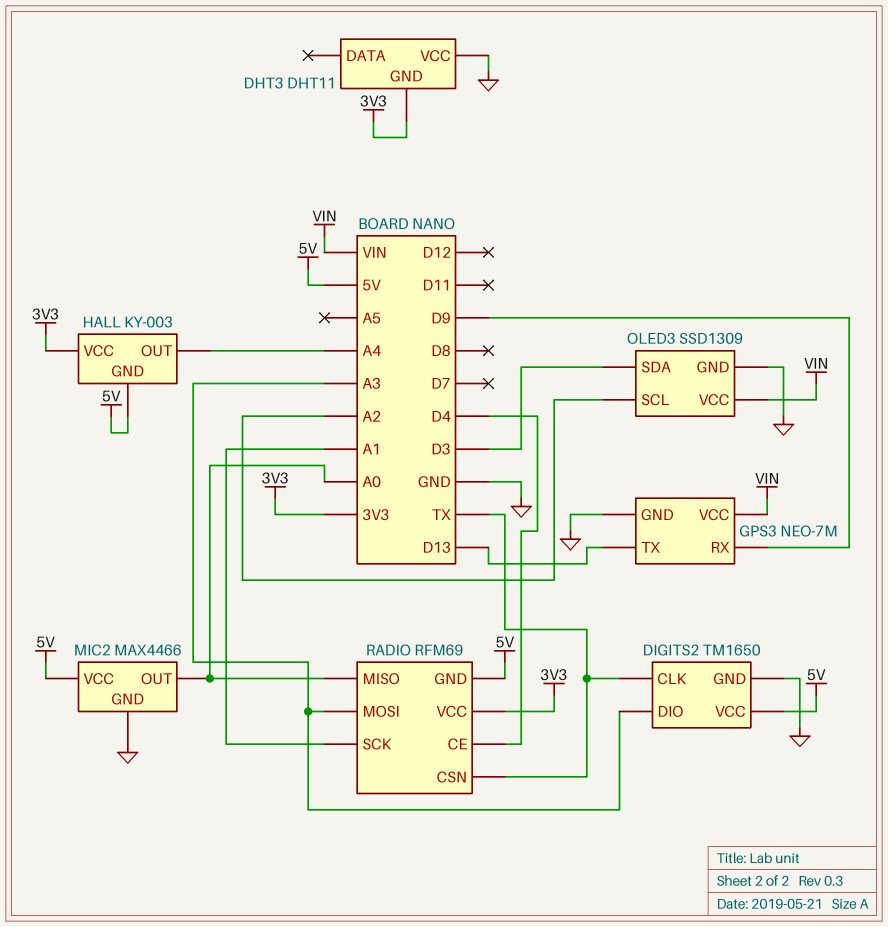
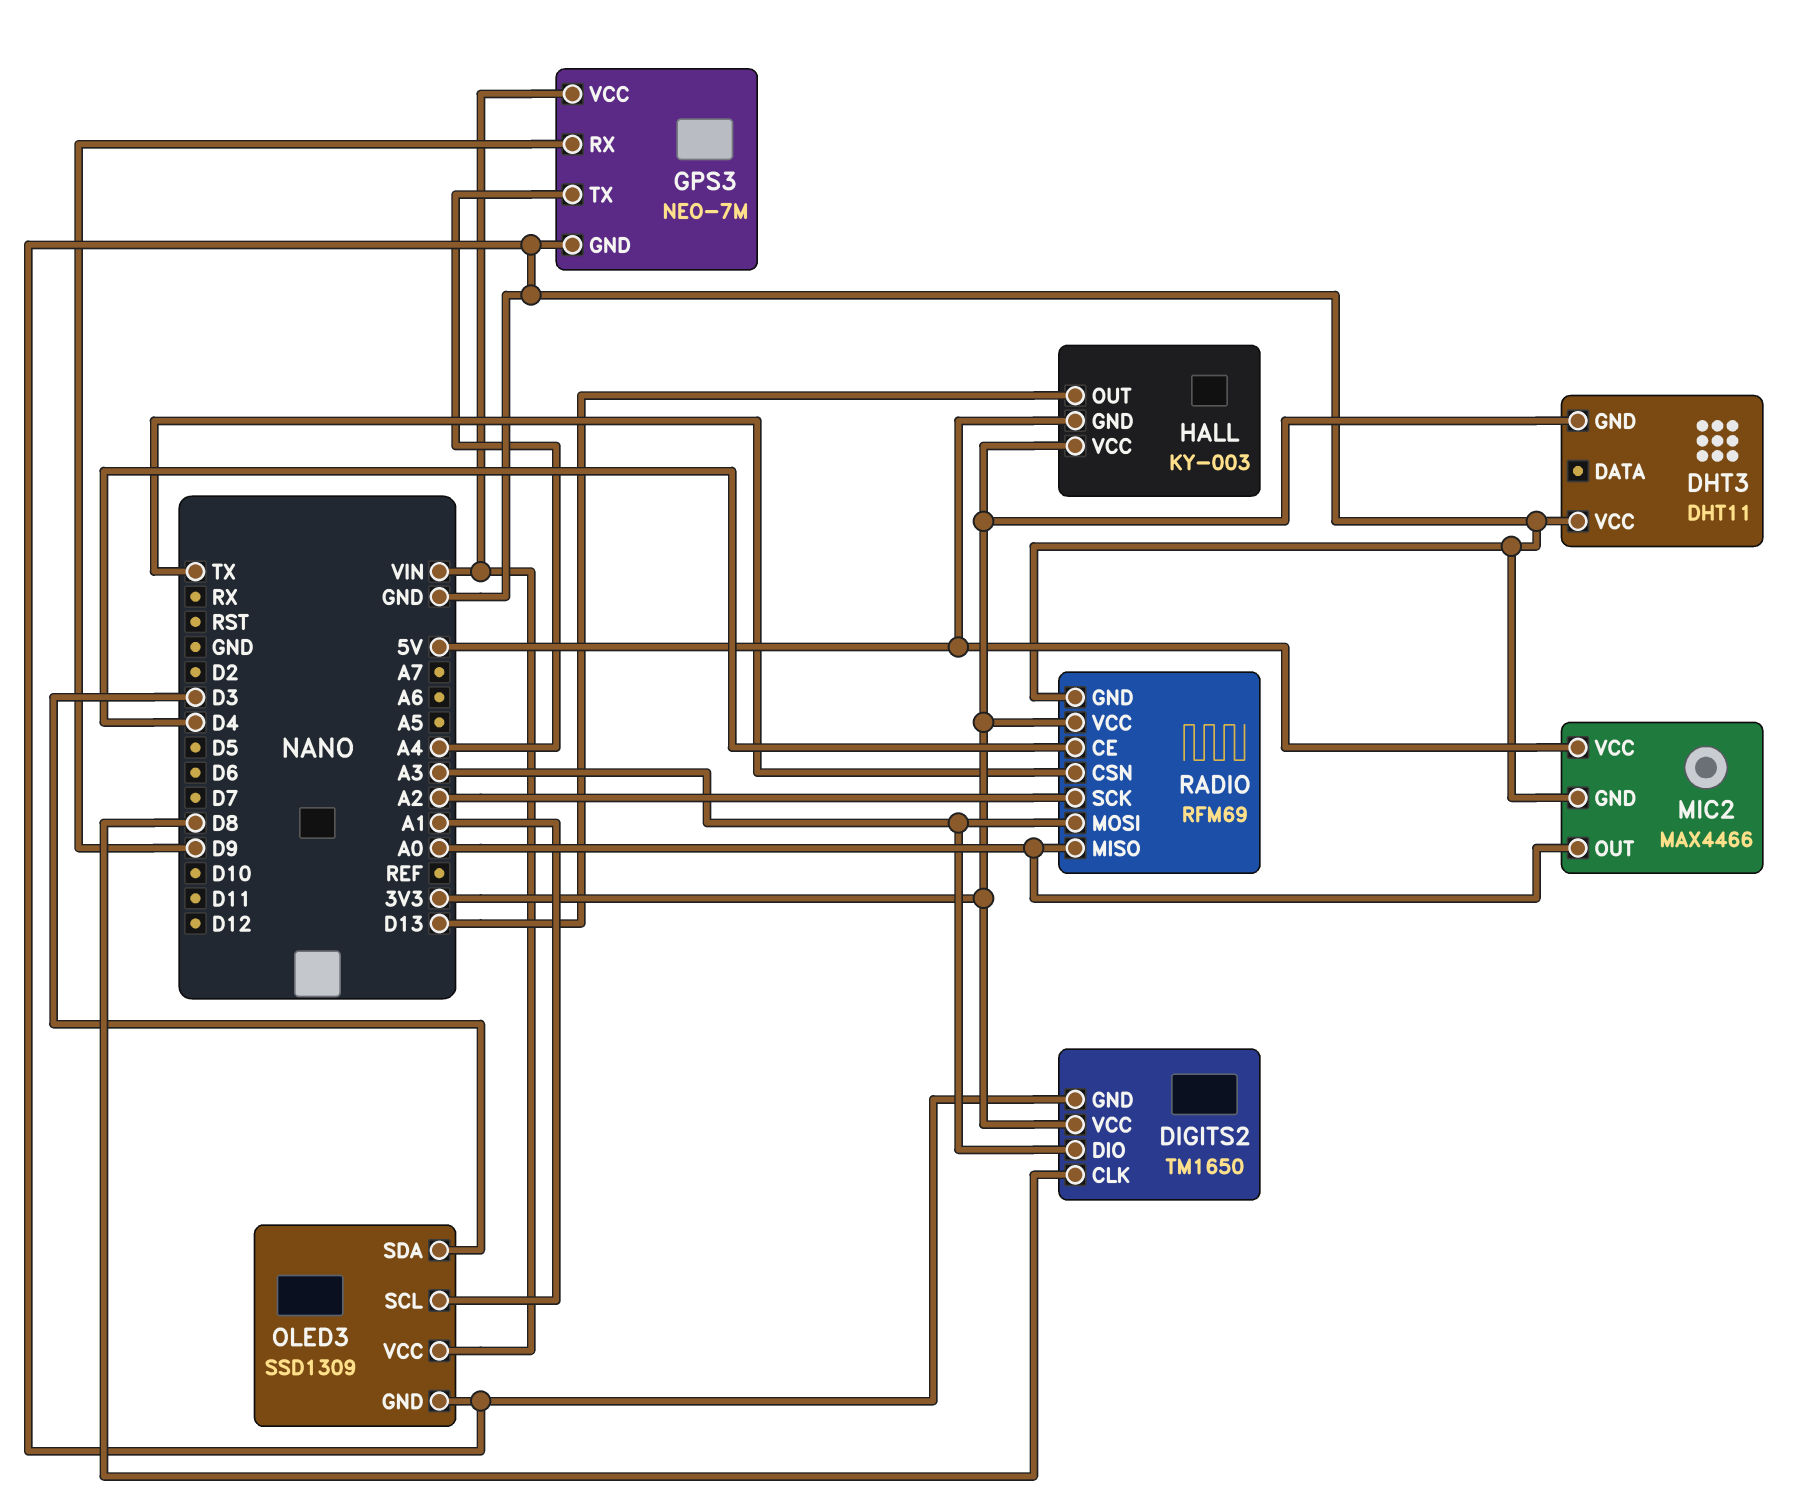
DIGITS2 pin CLK: TX -> D8
DIGITS2 pin VCC: 5V -> 3V3
GPS3 pin TX: D13 -> A4
HALL pin OUT: A4 -> D13
OLED3 pin SCL: A2 -> A1
RADIO pin GND: 5V -> GND
RADIO pin SCK: A1 -> A2

